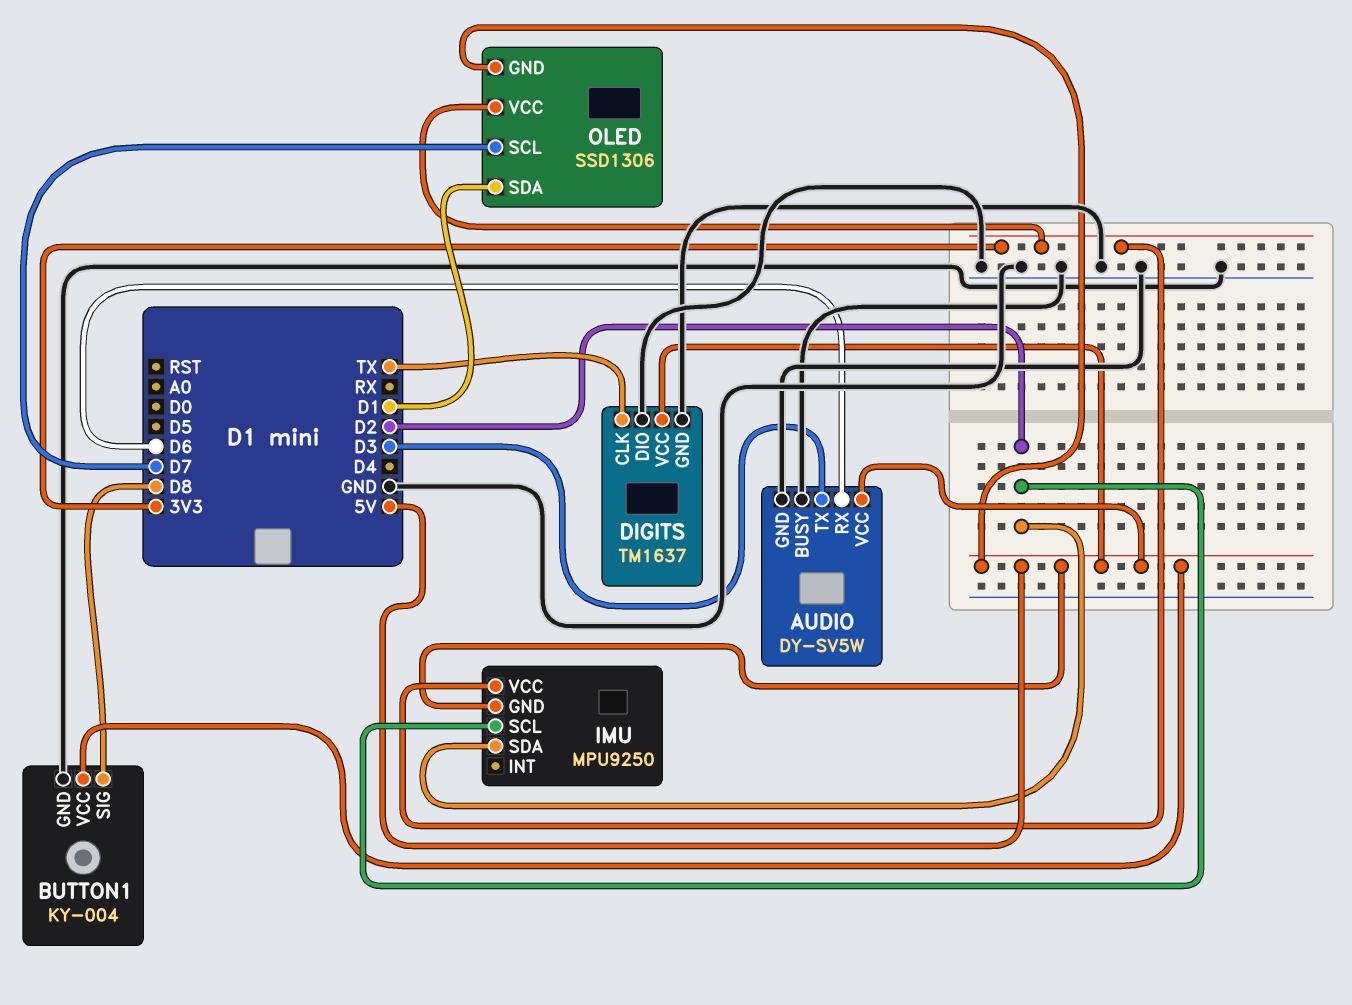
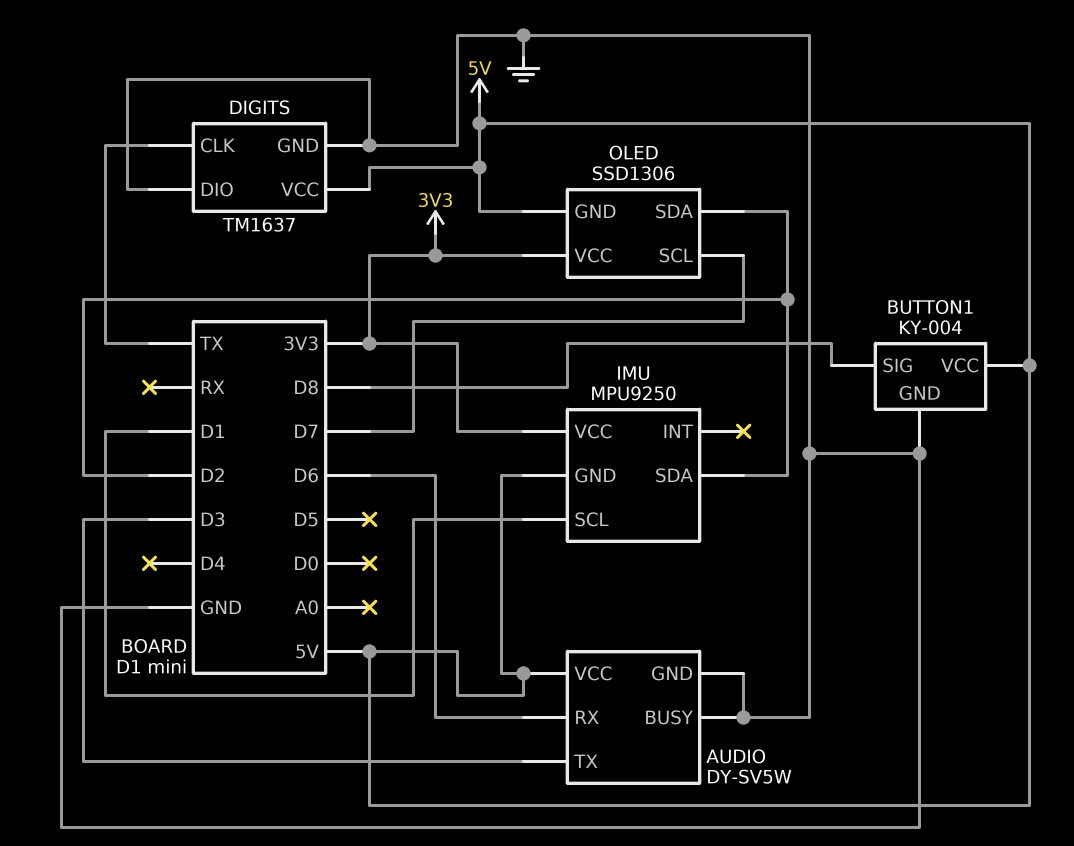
IMU pin SCL: D2 -> D1
OLED pin SDA: D1 -> D2

